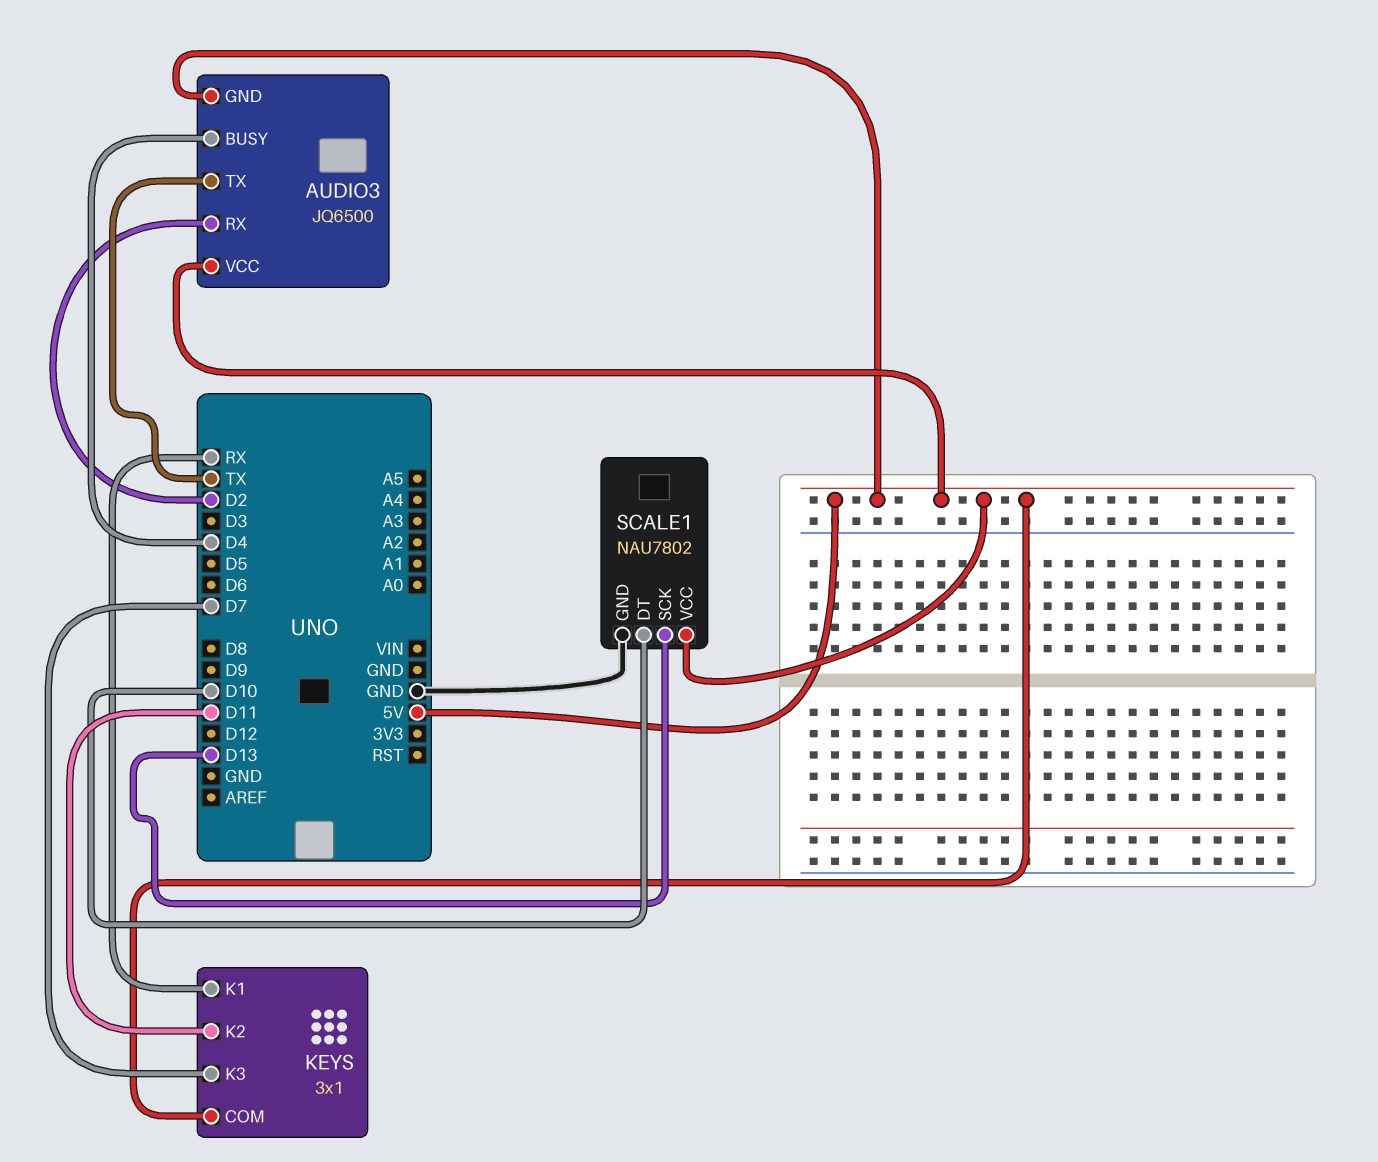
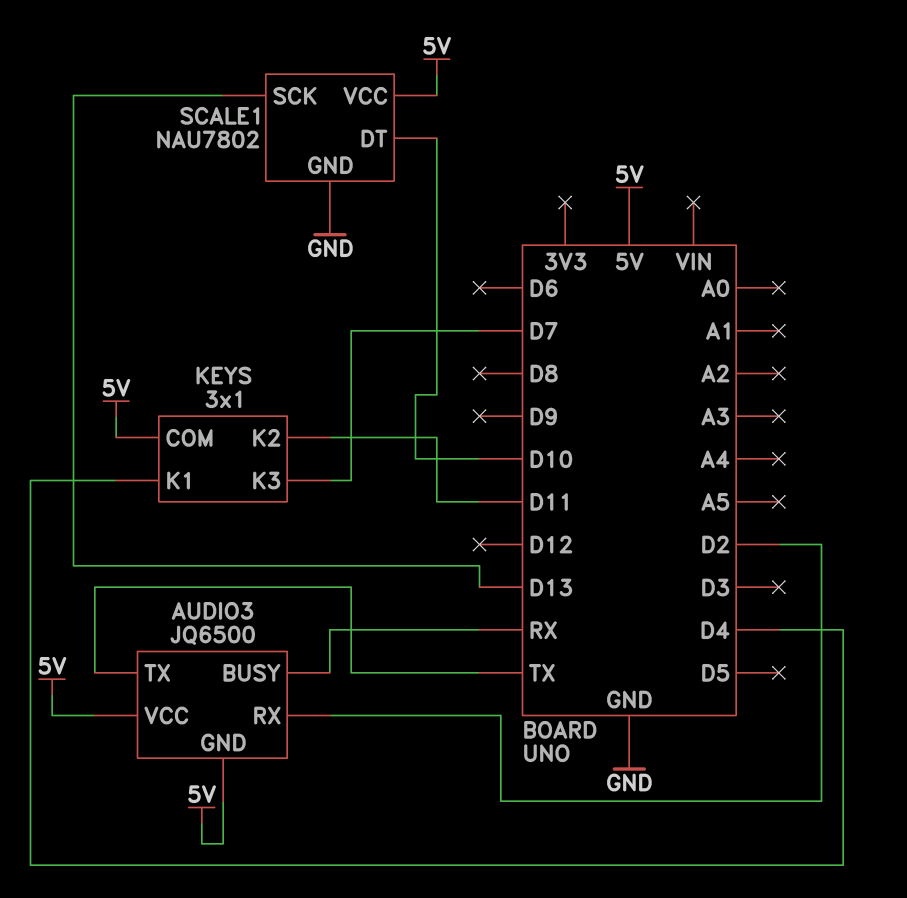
AUDIO3 pin BUSY: D4 -> RX
KEYS pin K1: RX -> D4

